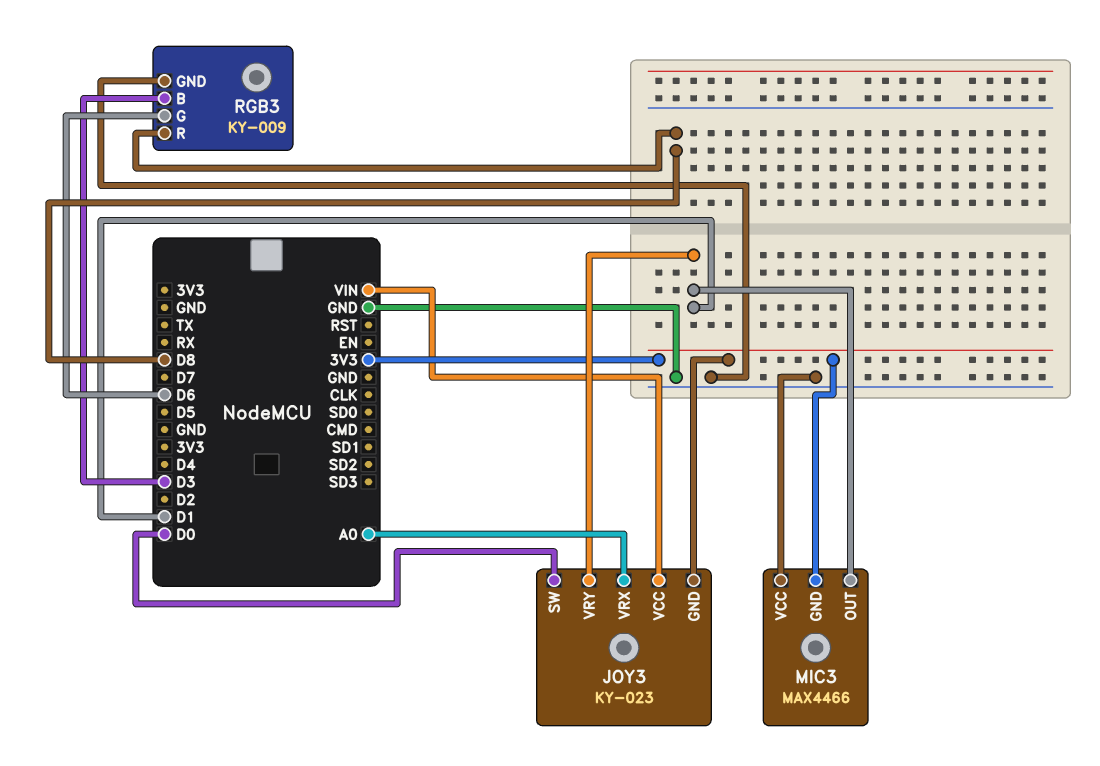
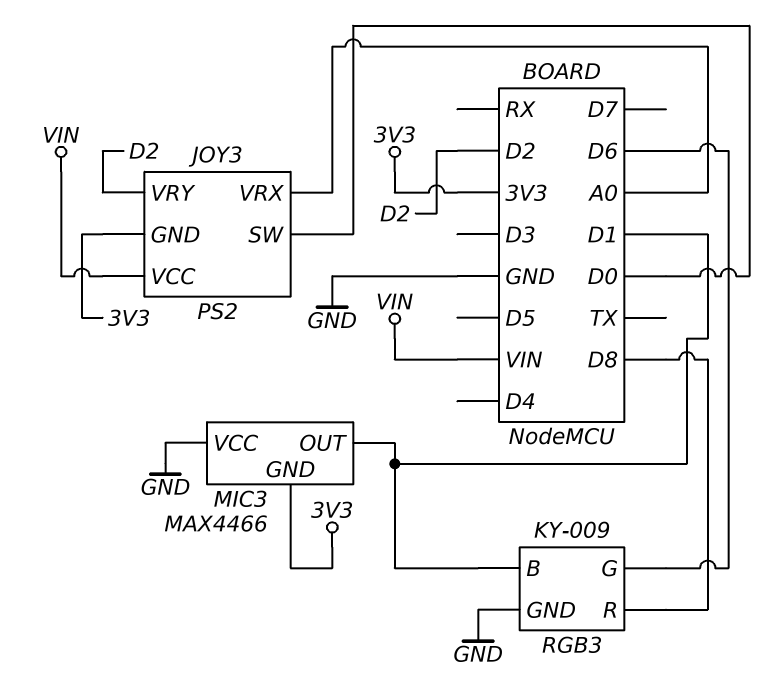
JOY3: KY-023 -> PS2
JOY3 pin VRY: D1 -> D2
RGB3 pin B: D3 -> D1

